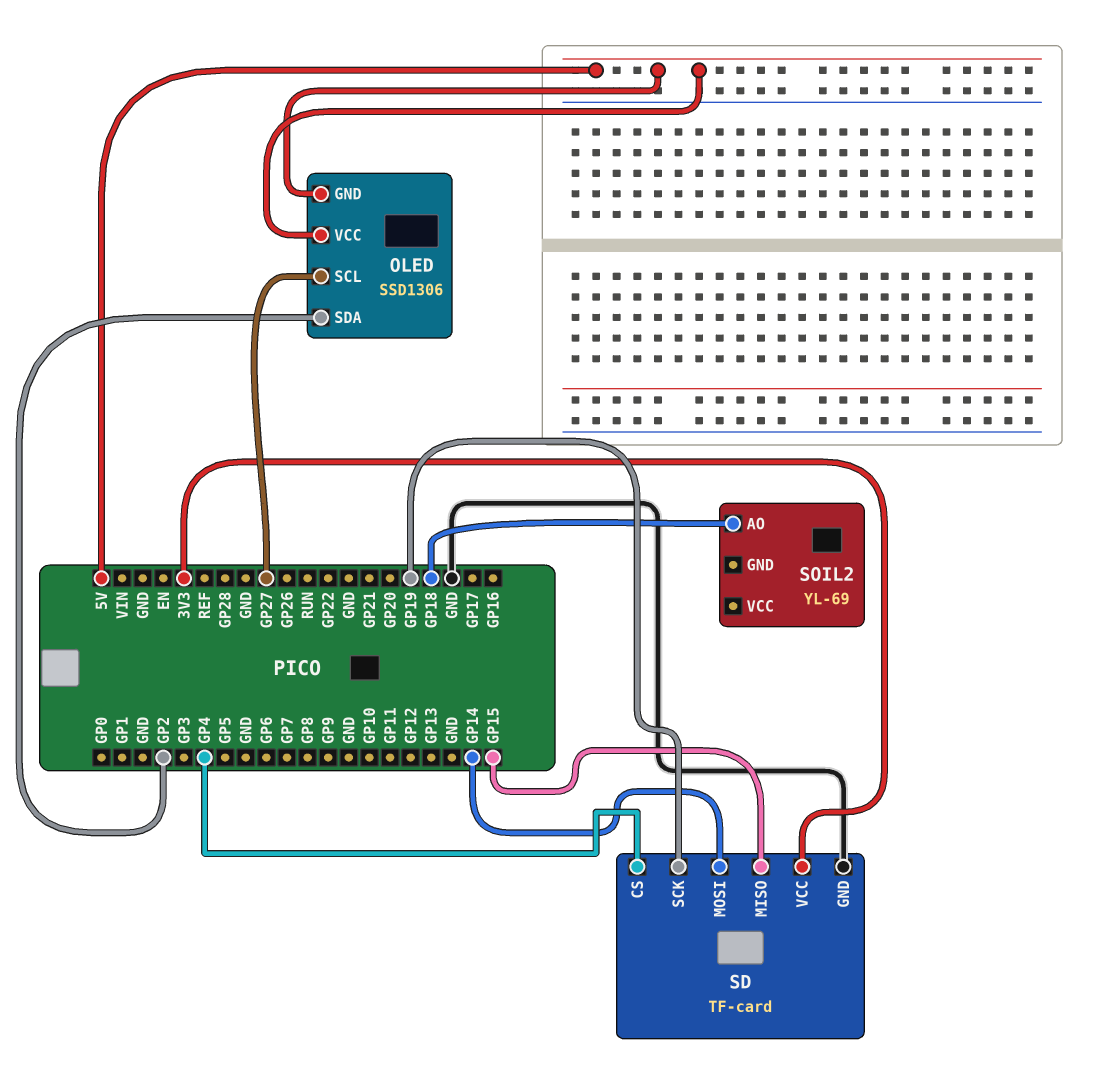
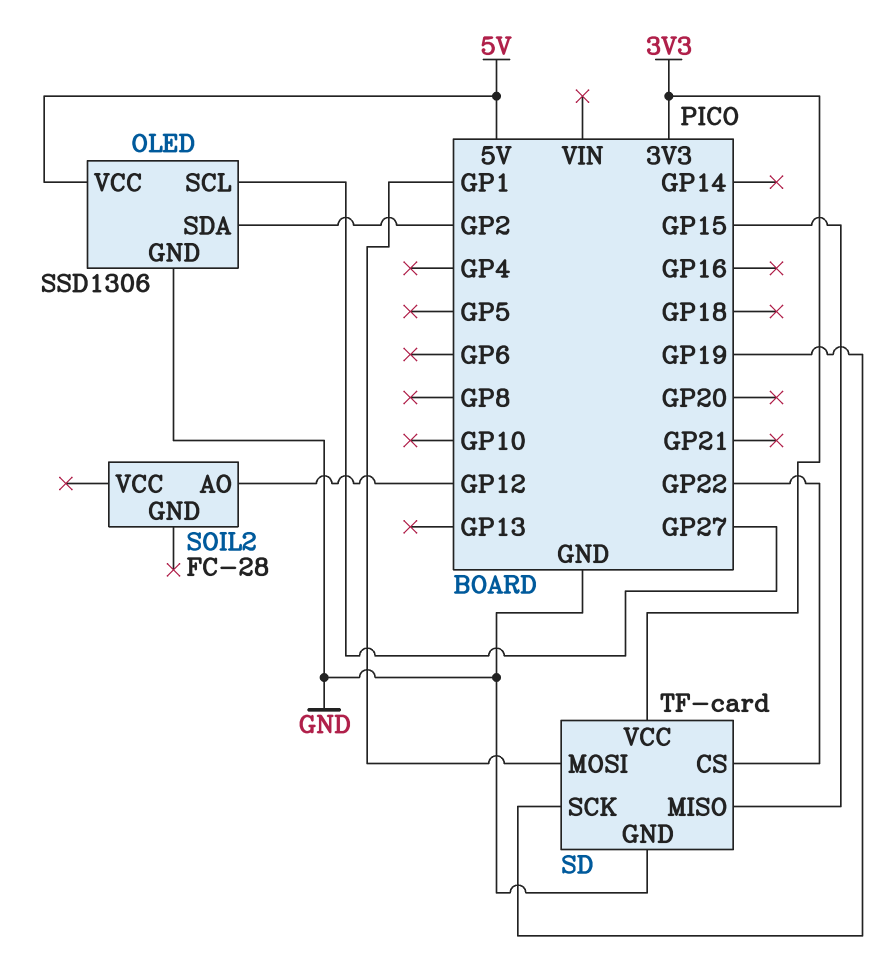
OLED pin GND: 5V -> GND
SD pin CS: GP4 -> GP22
SD pin MOSI: GP14 -> GP1
SOIL2: YL-69 -> FC-28
SOIL2 pin AO: GP18 -> GP12

